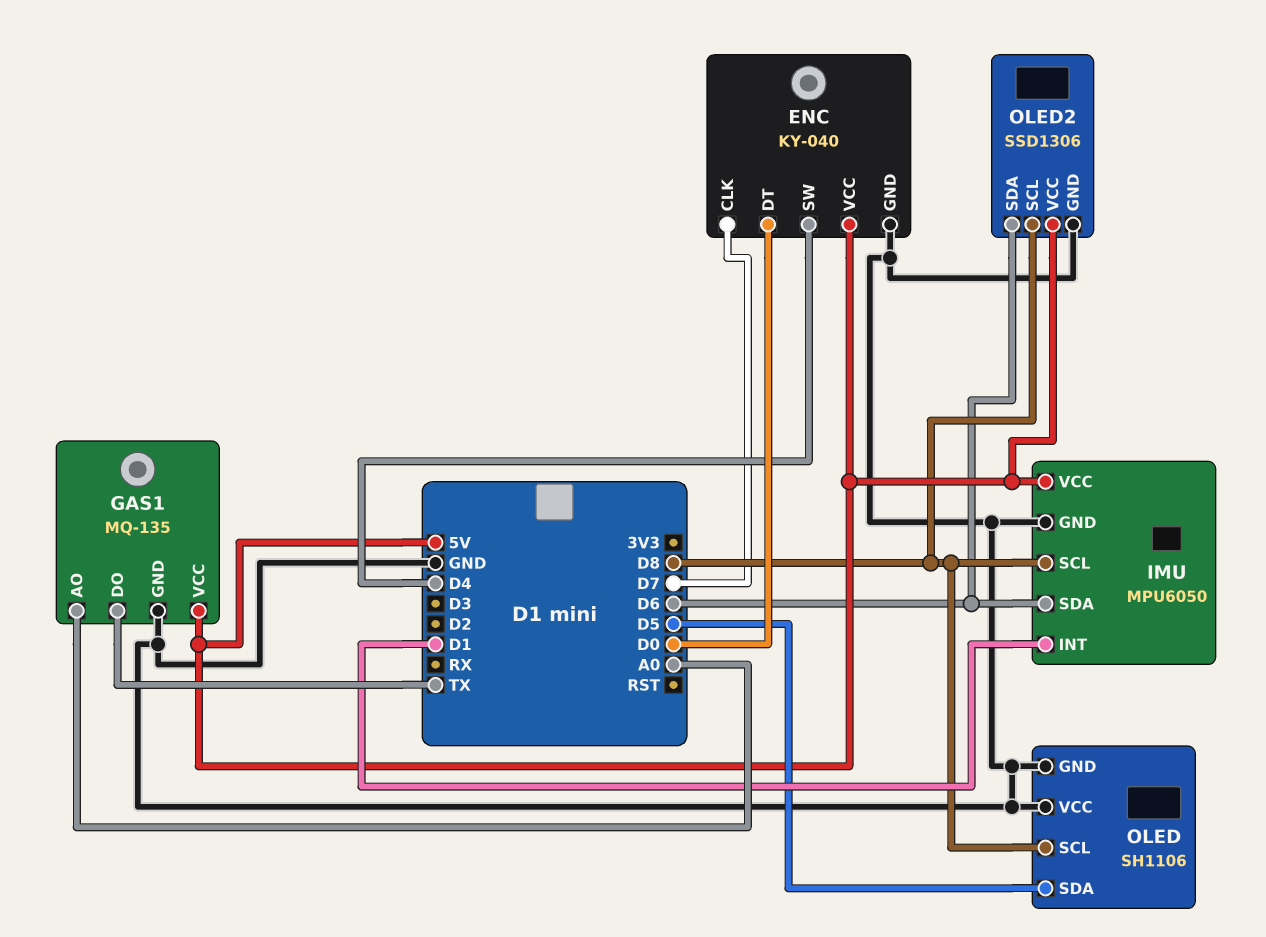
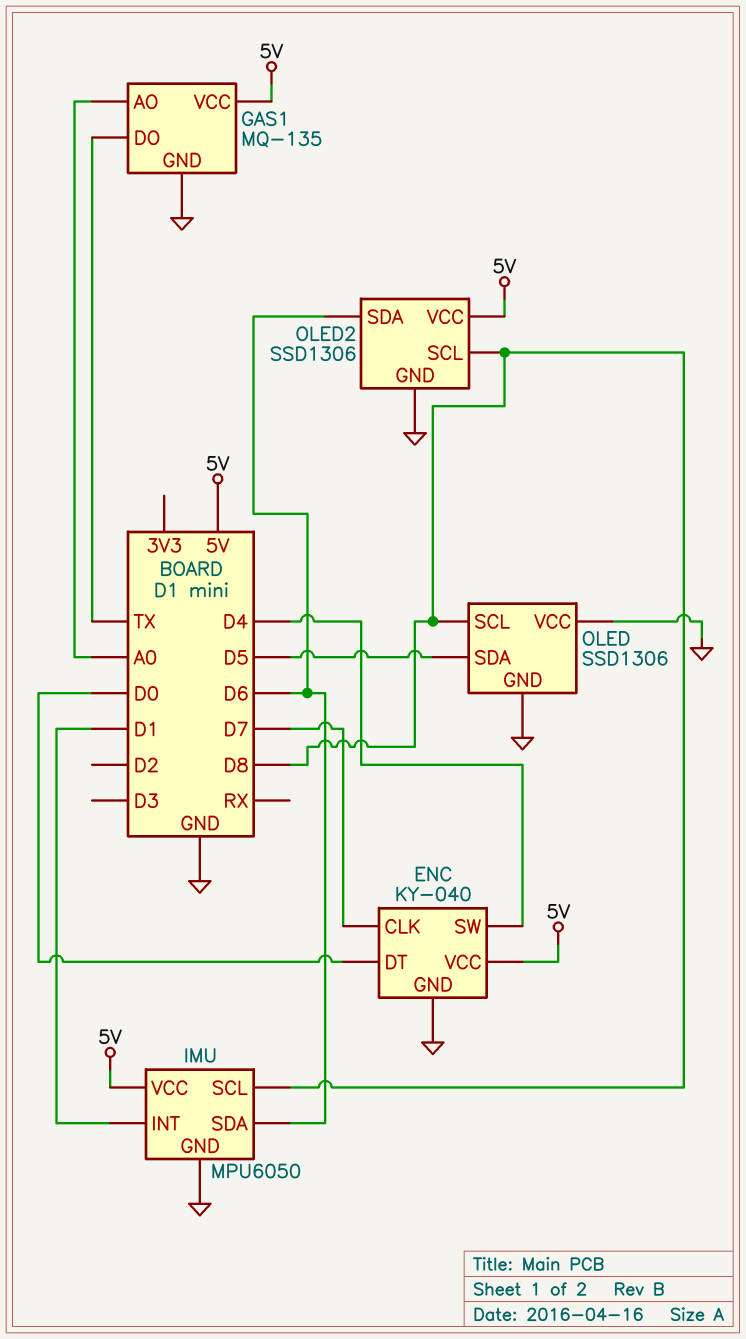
OLED: SH1106 -> SSD1306

